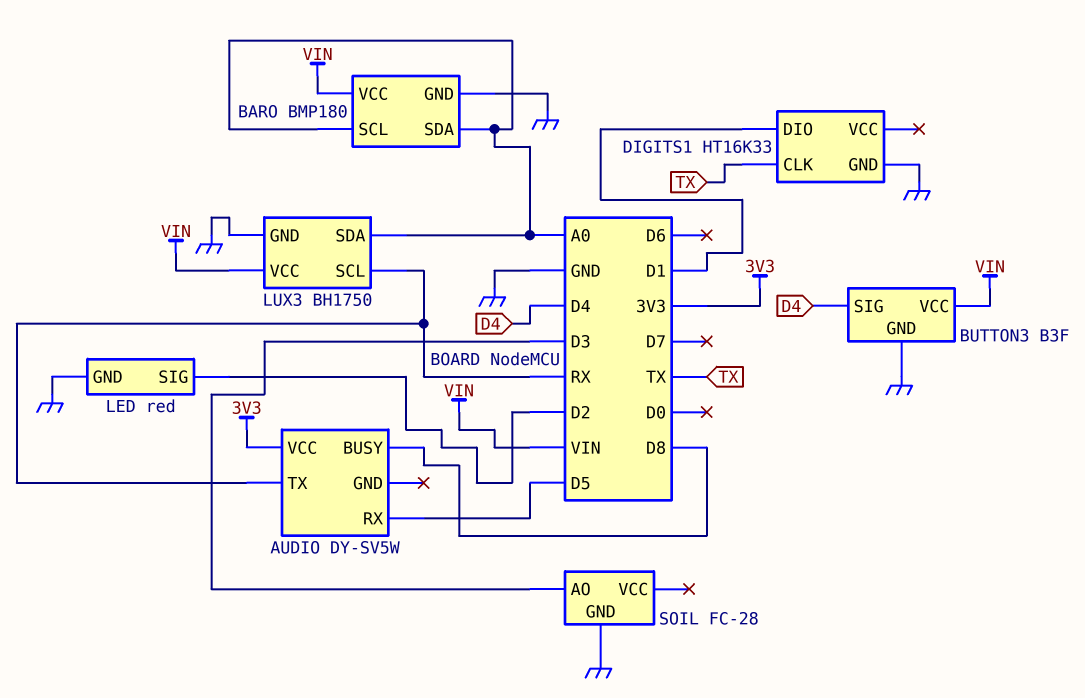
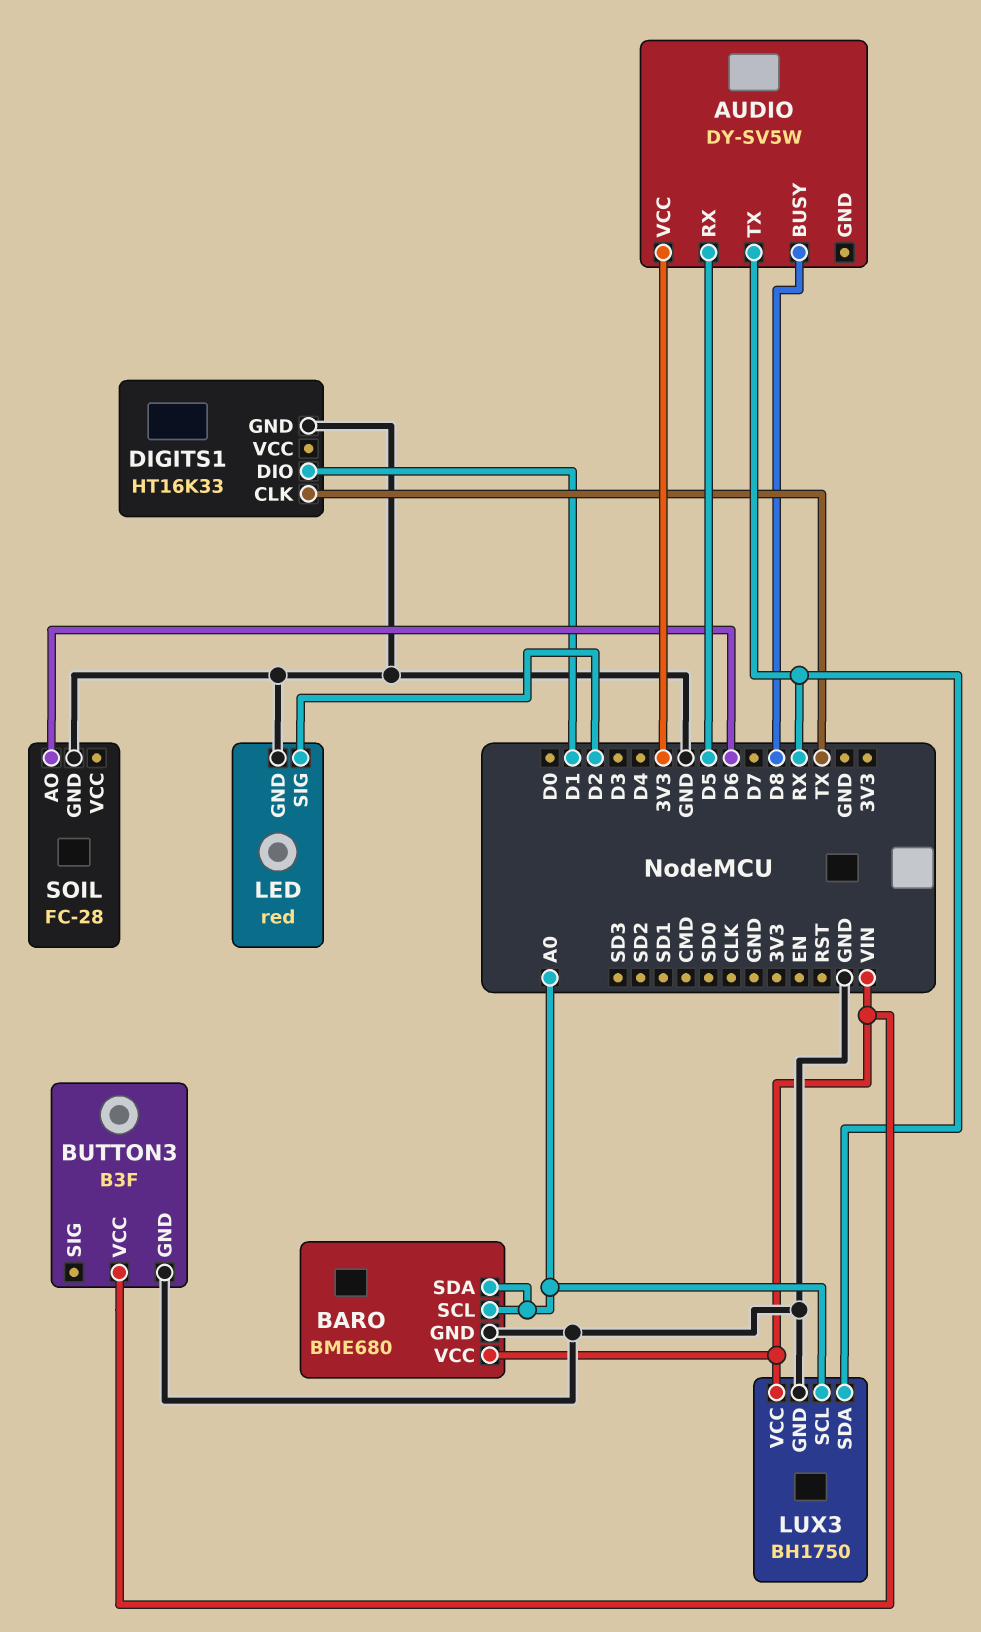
BARO: BMP180 -> BME680
BUTTON3 pin SIG: D4 -> none
LUX3 pin SCL: RX -> A0
LUX3 pin SDA: A0 -> RX
SOIL pin AO: D3 -> D6

